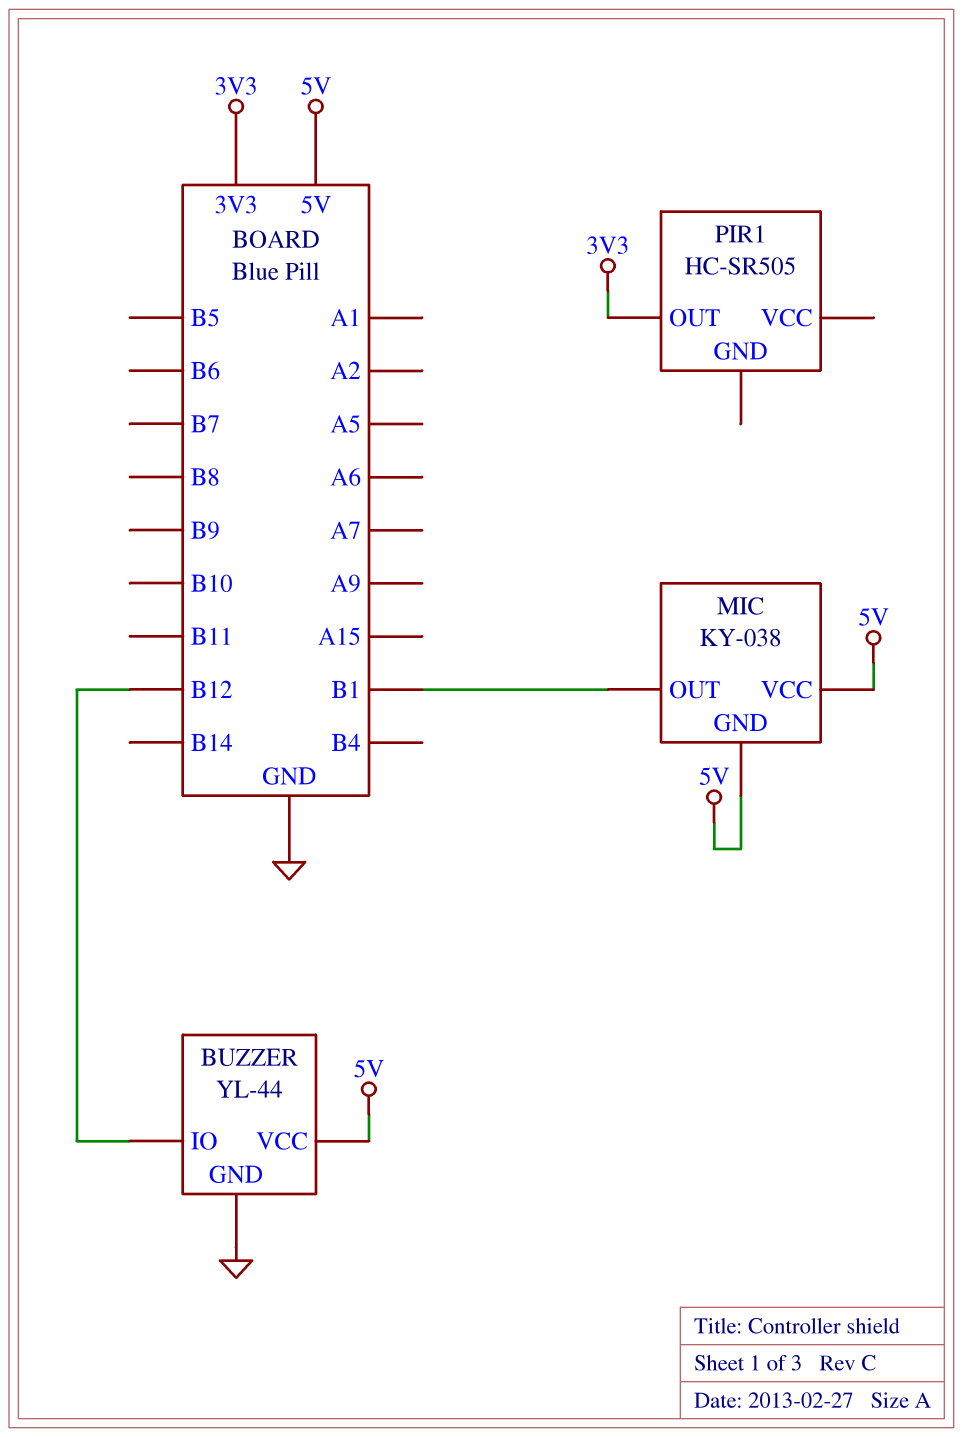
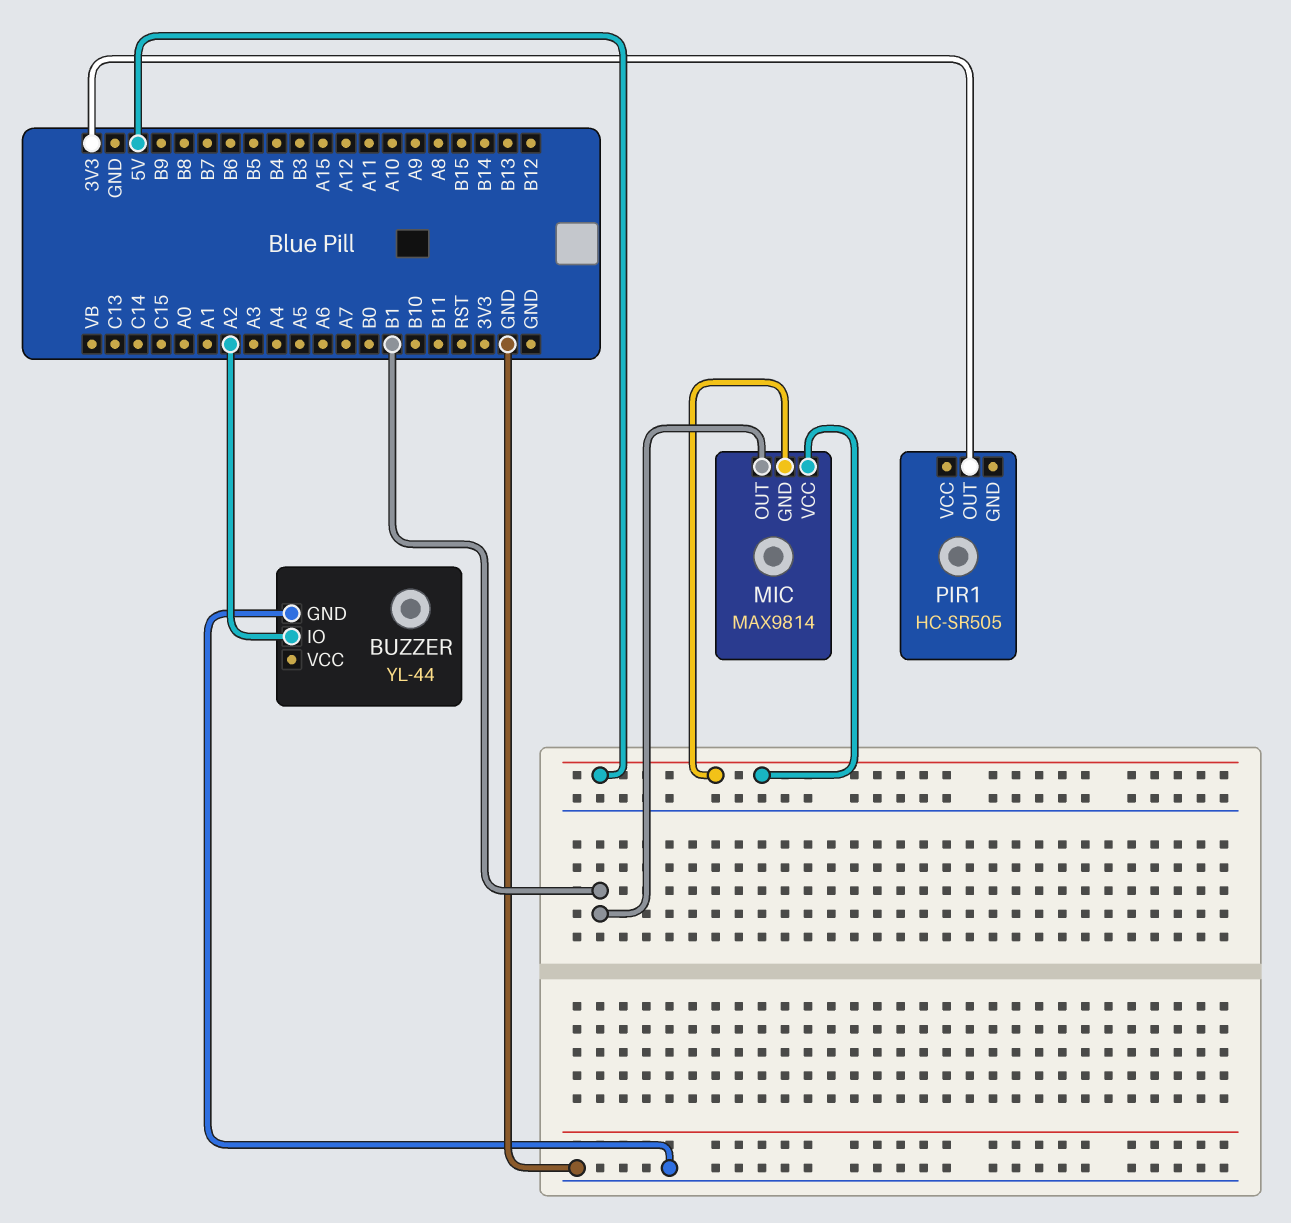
BUZZER pin IO: B12 -> A2
BUZZER pin VCC: 5V -> none
MIC: KY-038 -> MAX9814

